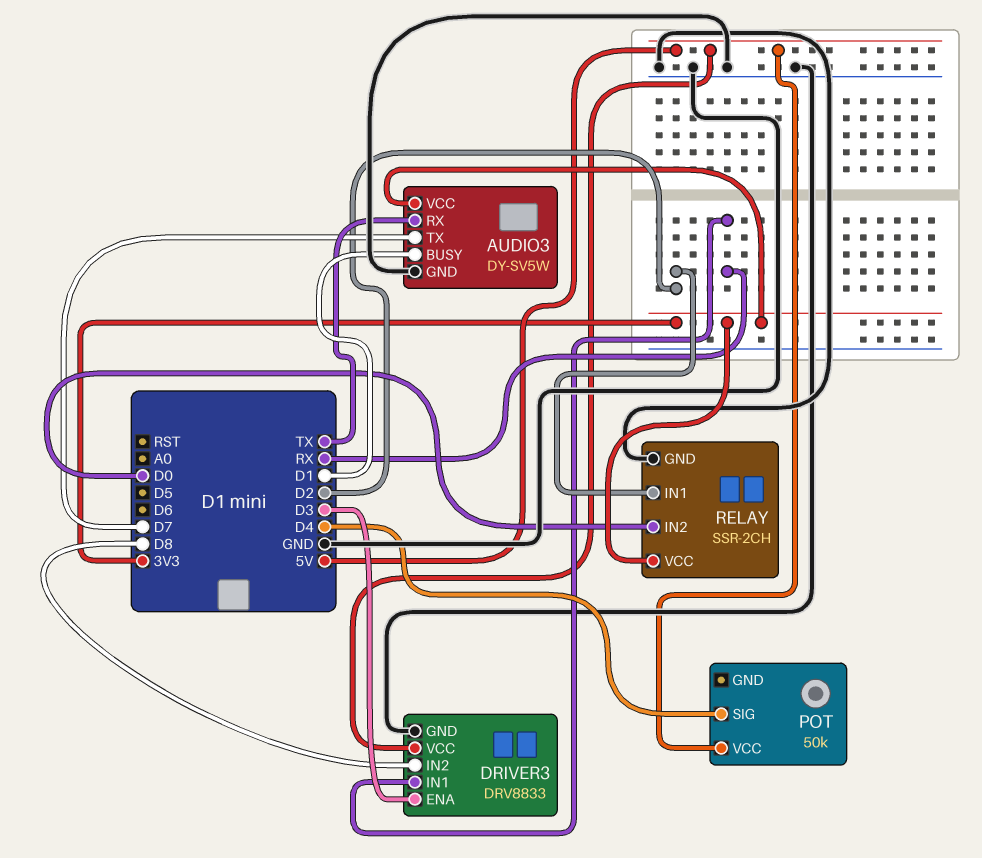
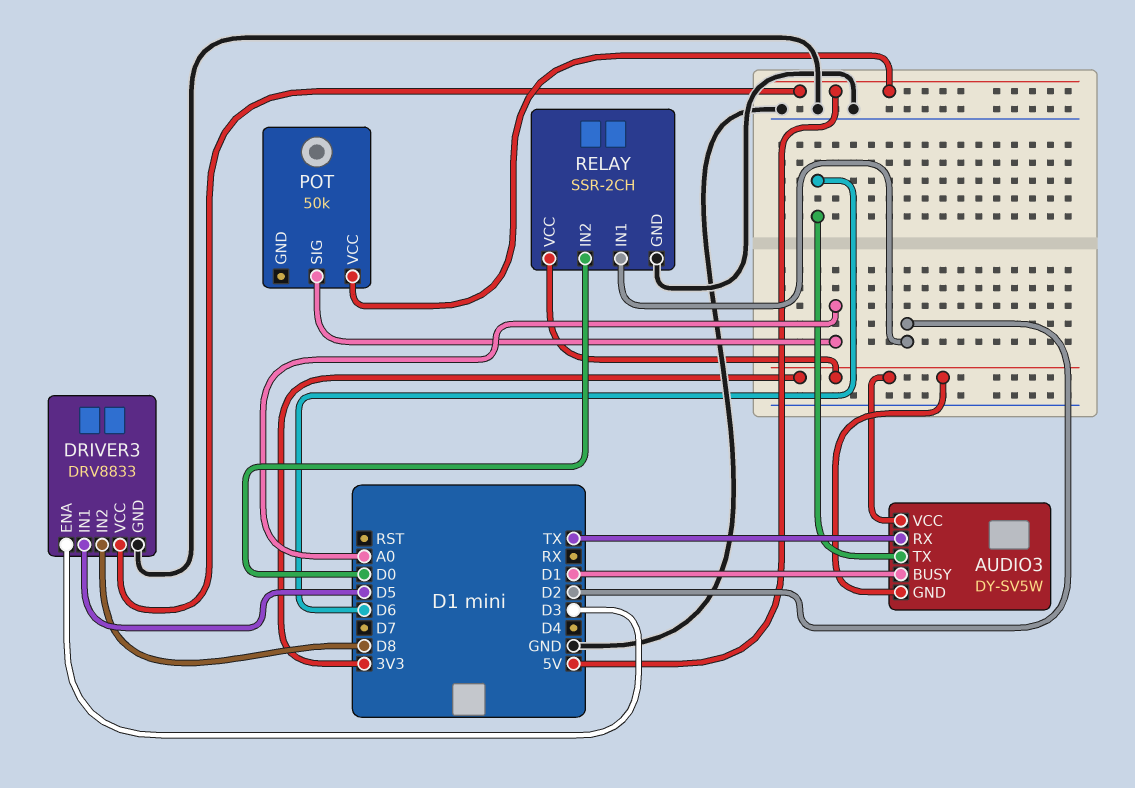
AUDIO3 pin GND: GND -> 3V3
AUDIO3 pin TX: D7 -> D6
DRIVER3 pin IN1: RX -> D5
POT pin SIG: D4 -> A0

